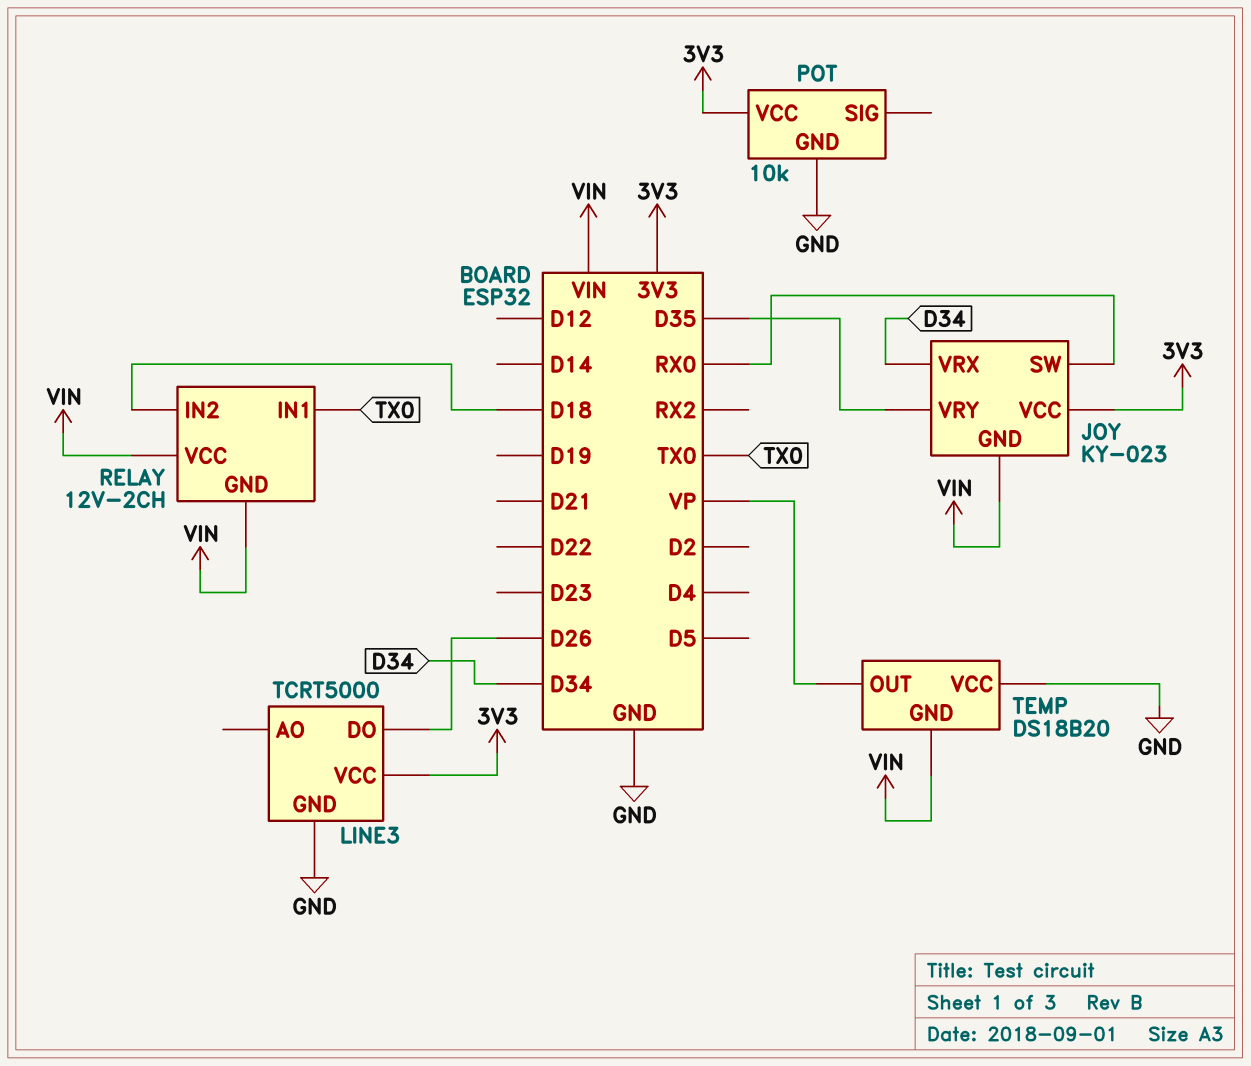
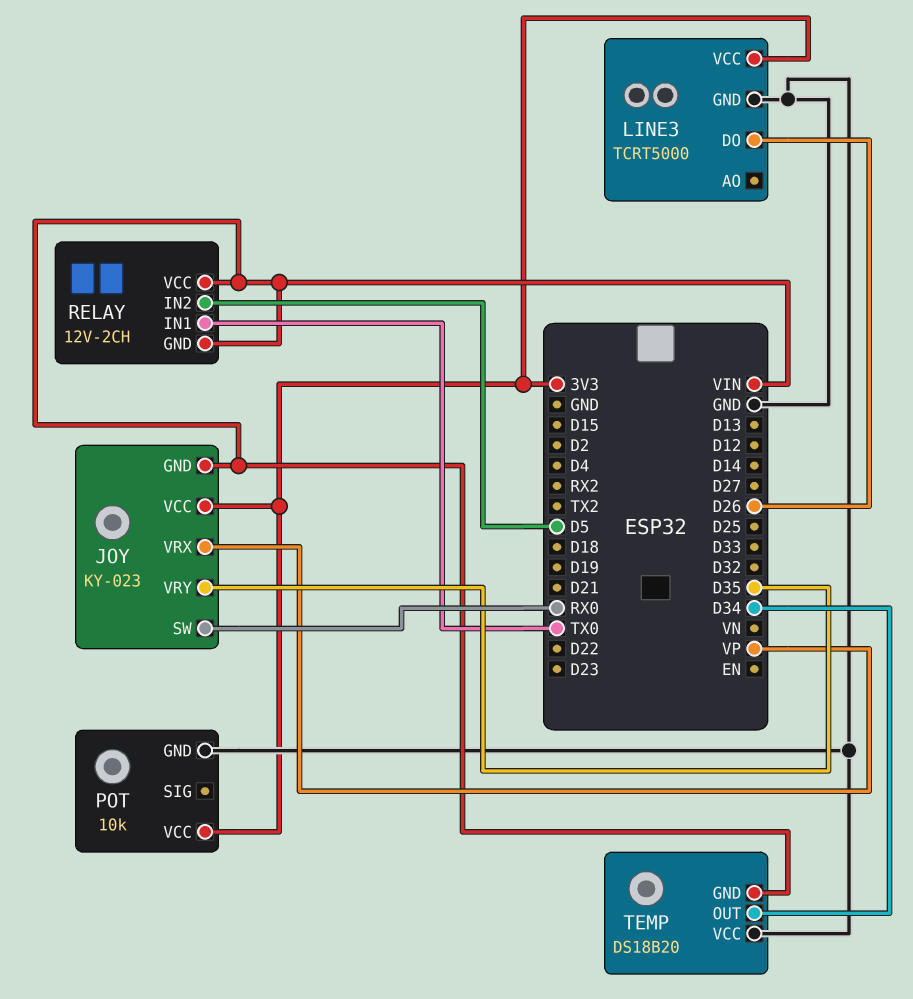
JOY pin VRX: D34 -> VP
RELAY pin IN2: D18 -> D5
TEMP pin OUT: VP -> D34

